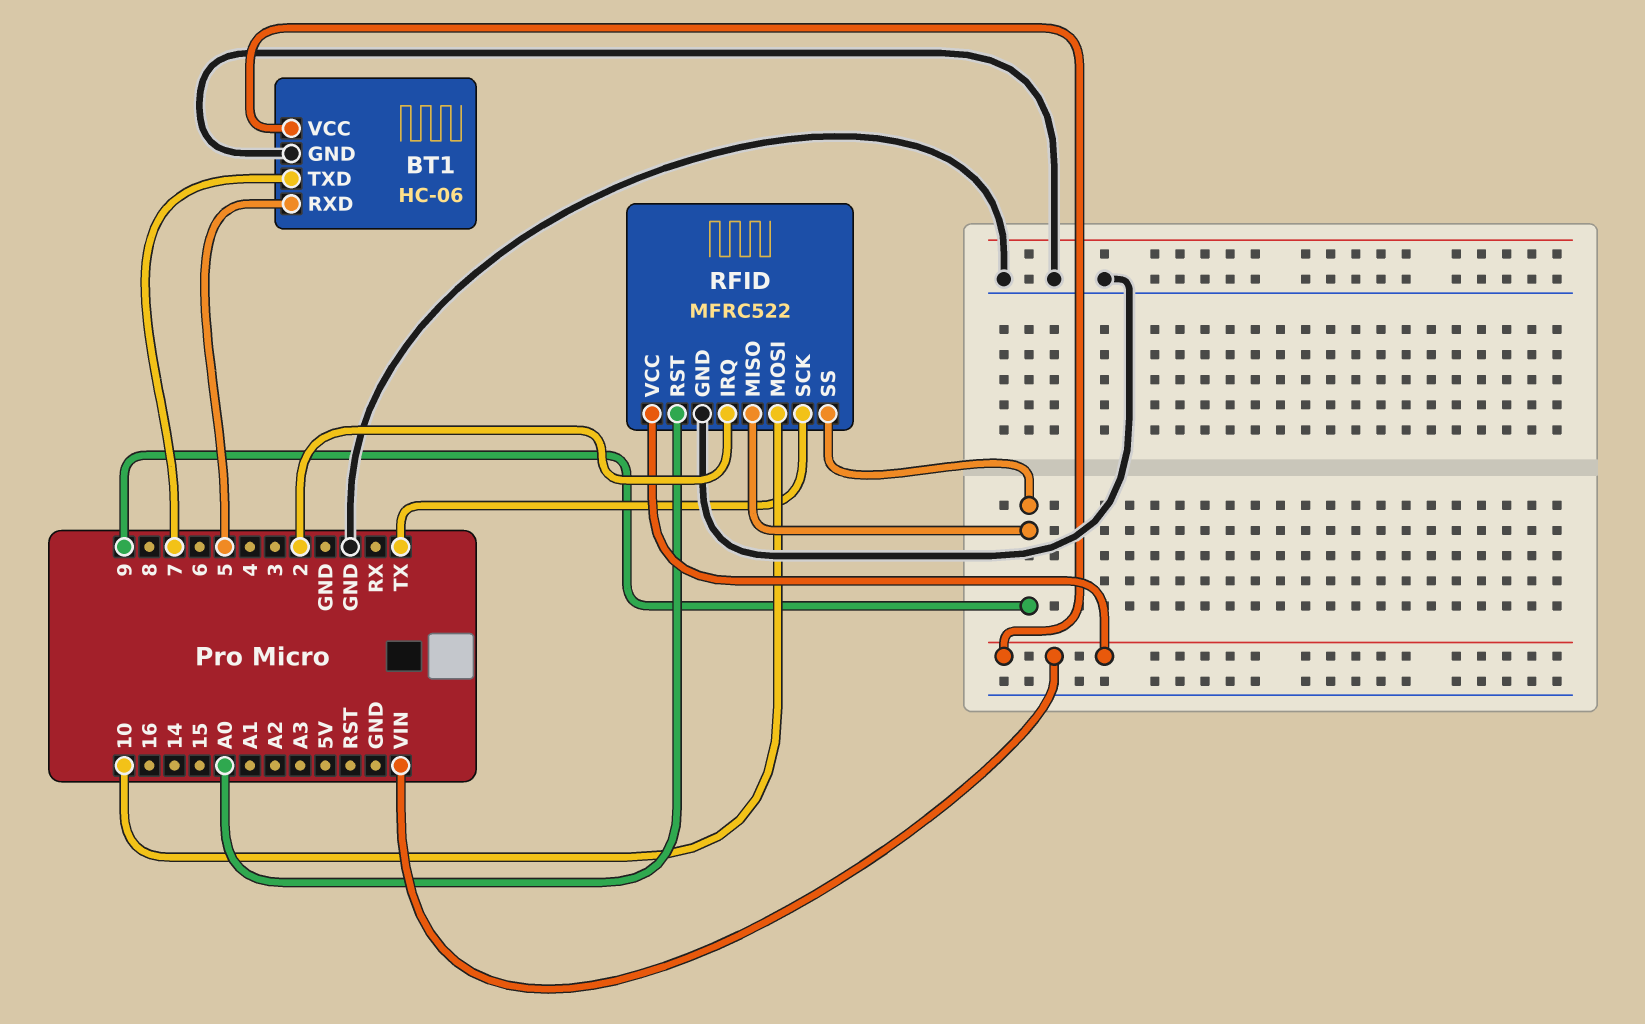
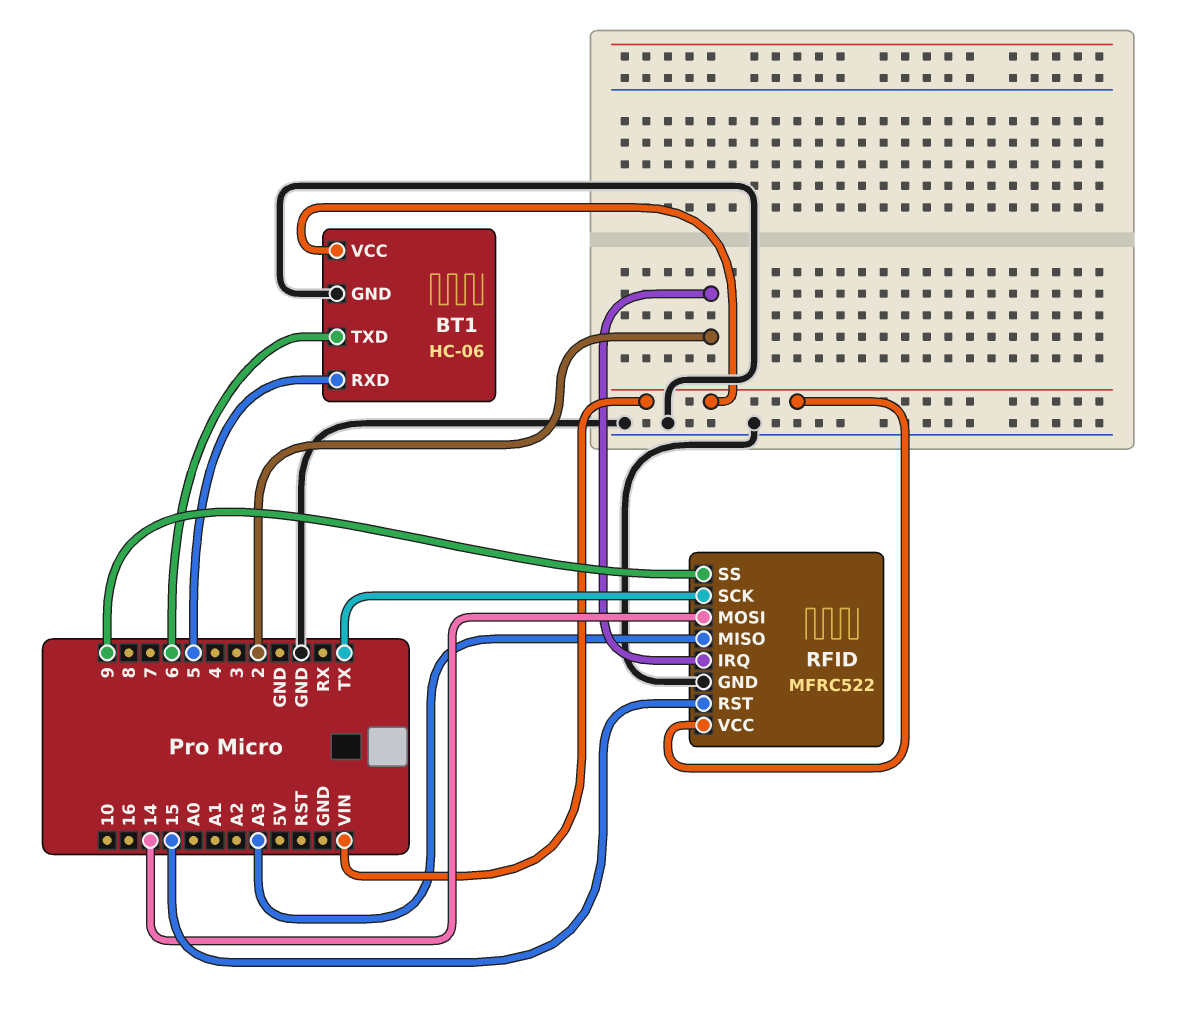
BT1 pin TXD: 7 -> 6
RFID pin MISO: 9 -> A3
RFID pin MOSI: 10 -> 14
RFID pin RST: A0 -> 15

